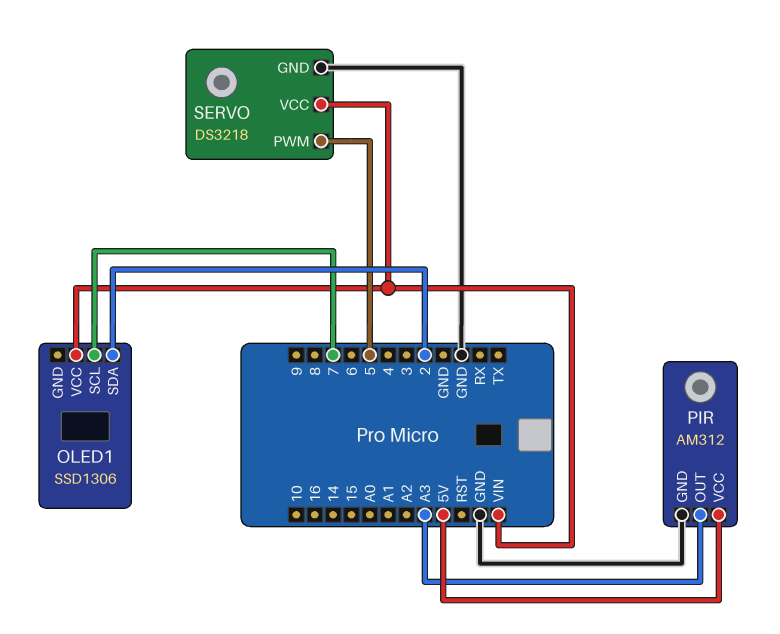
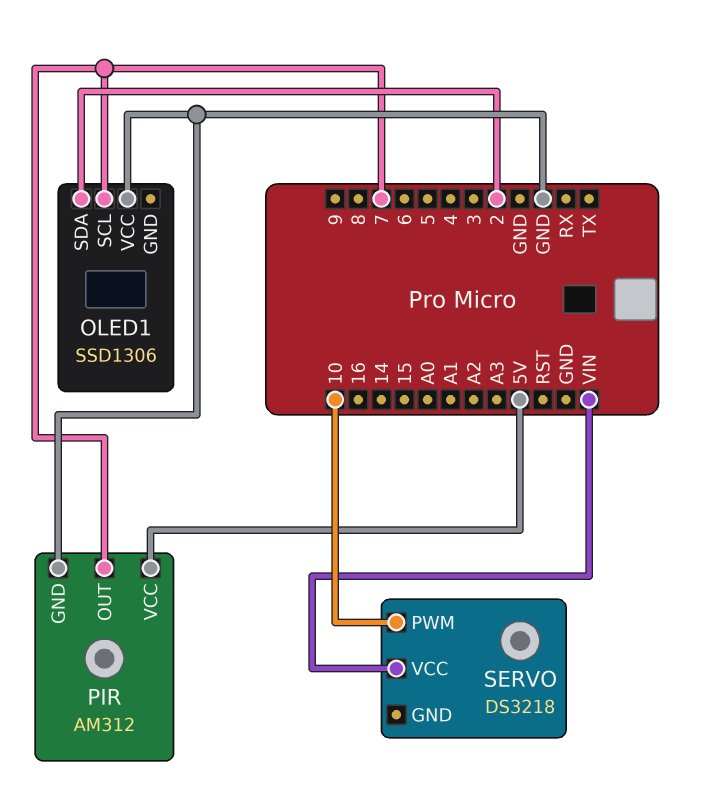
OLED1 pin VCC: VIN -> GND
PIR pin OUT: A3 -> 7
SERVO pin GND: GND -> none
SERVO pin PWM: 5 -> 10

